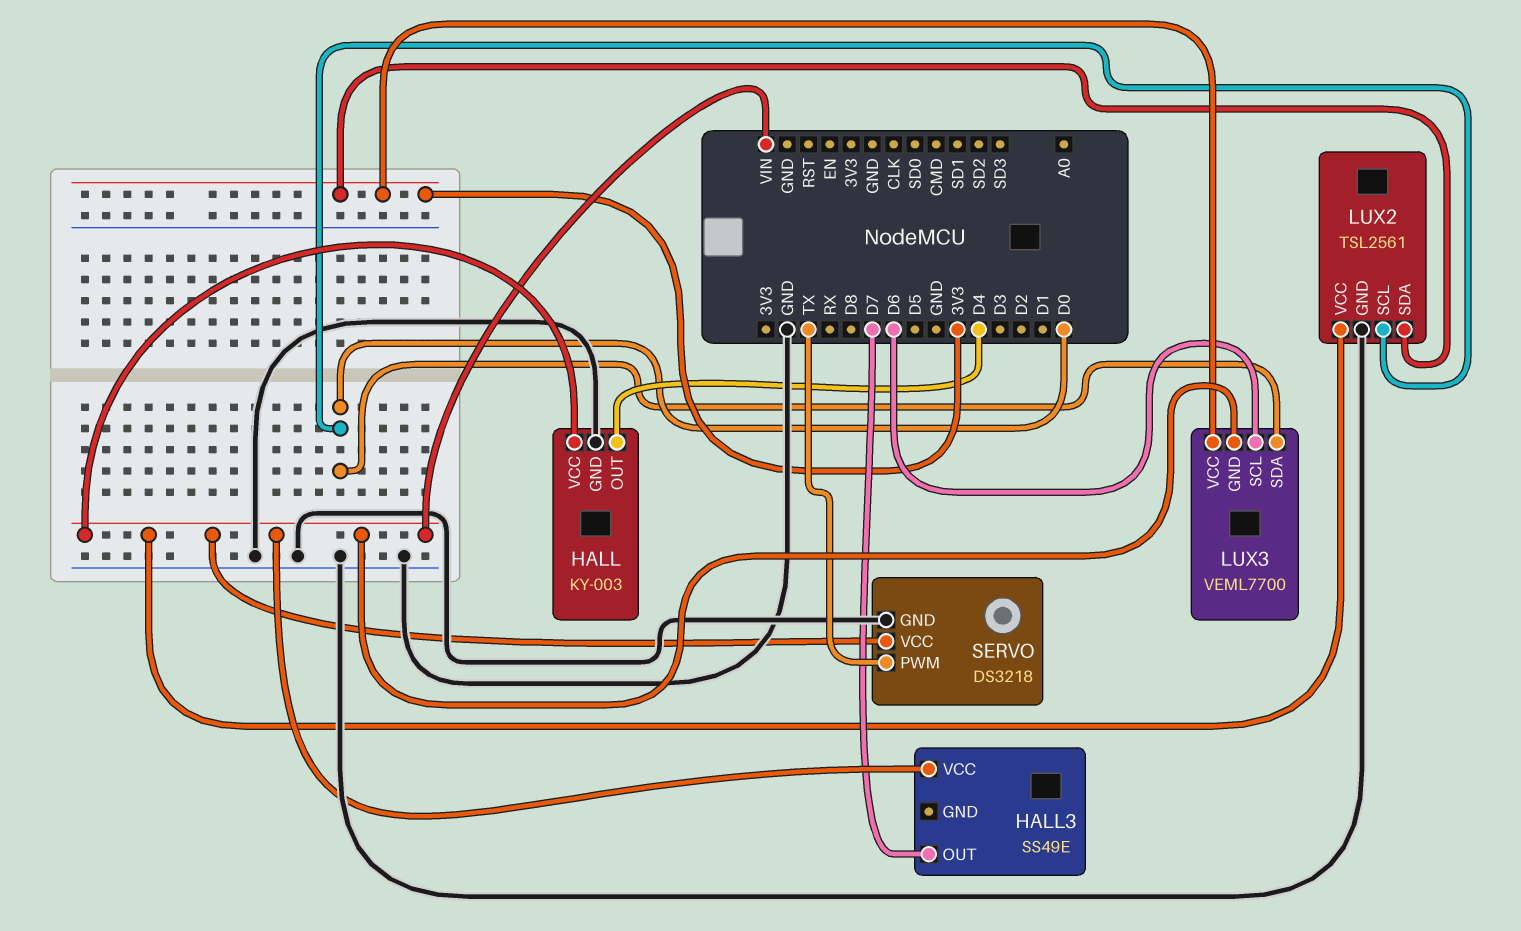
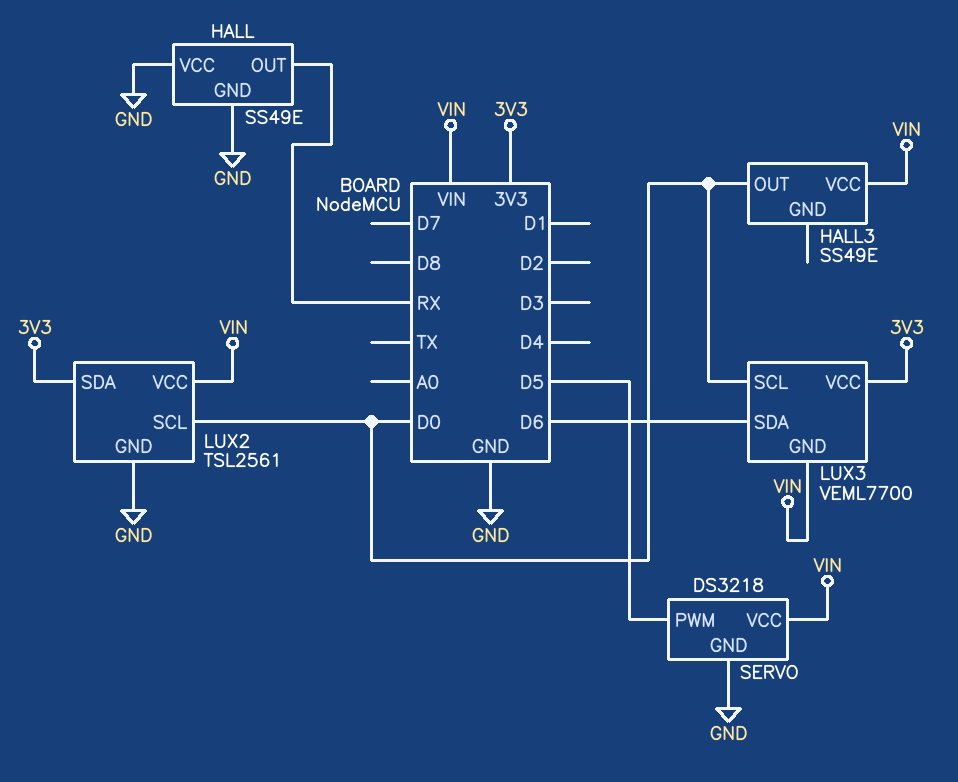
HALL: KY-003 -> SS49E
HALL pin OUT: D4 -> RX
HALL pin VCC: VIN -> GND
HALL3 pin OUT: D7 -> D0
LUX3 pin SCL: D6 -> D0
LUX3 pin SDA: D0 -> D6
SERVO pin PWM: TX -> D5

